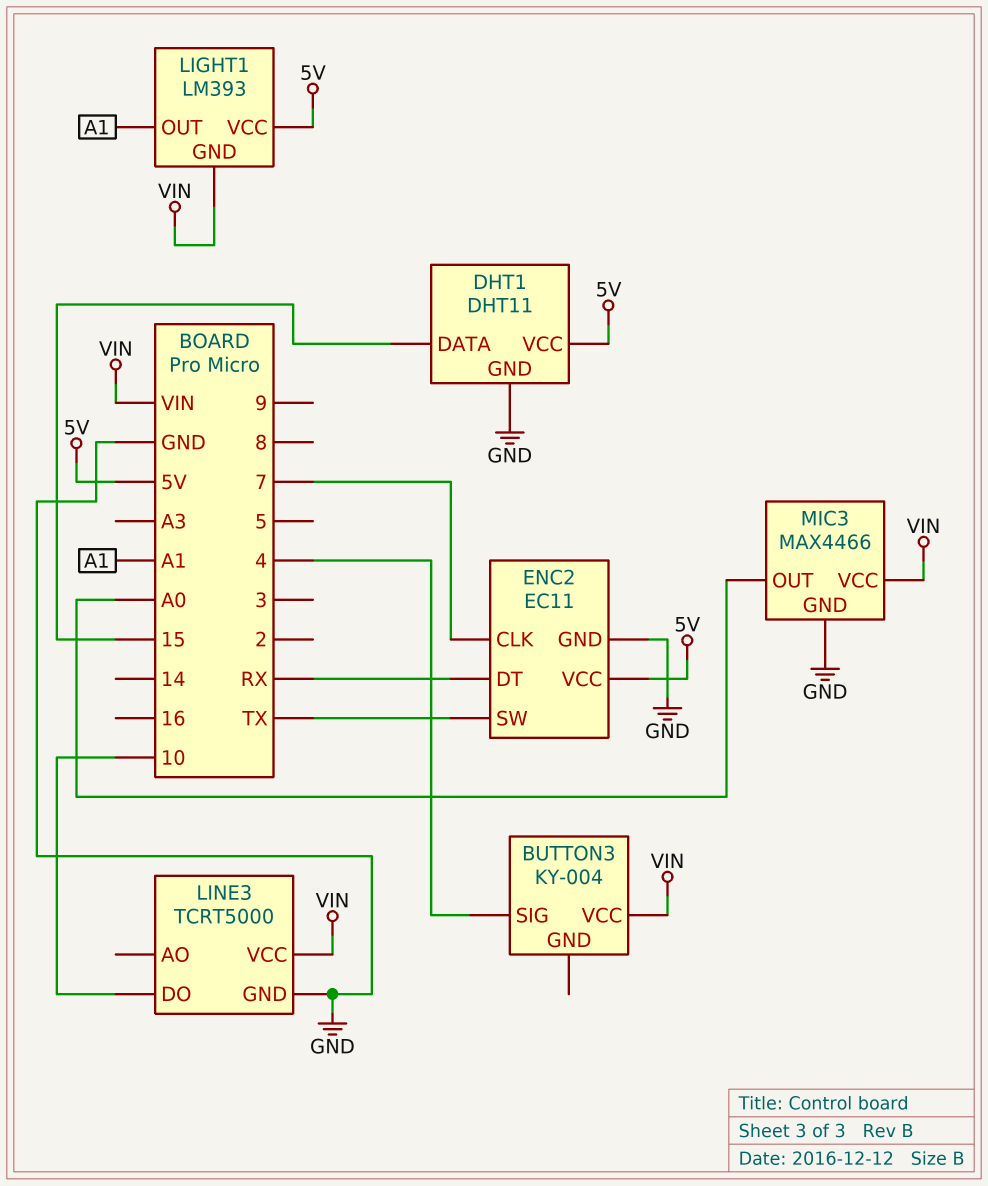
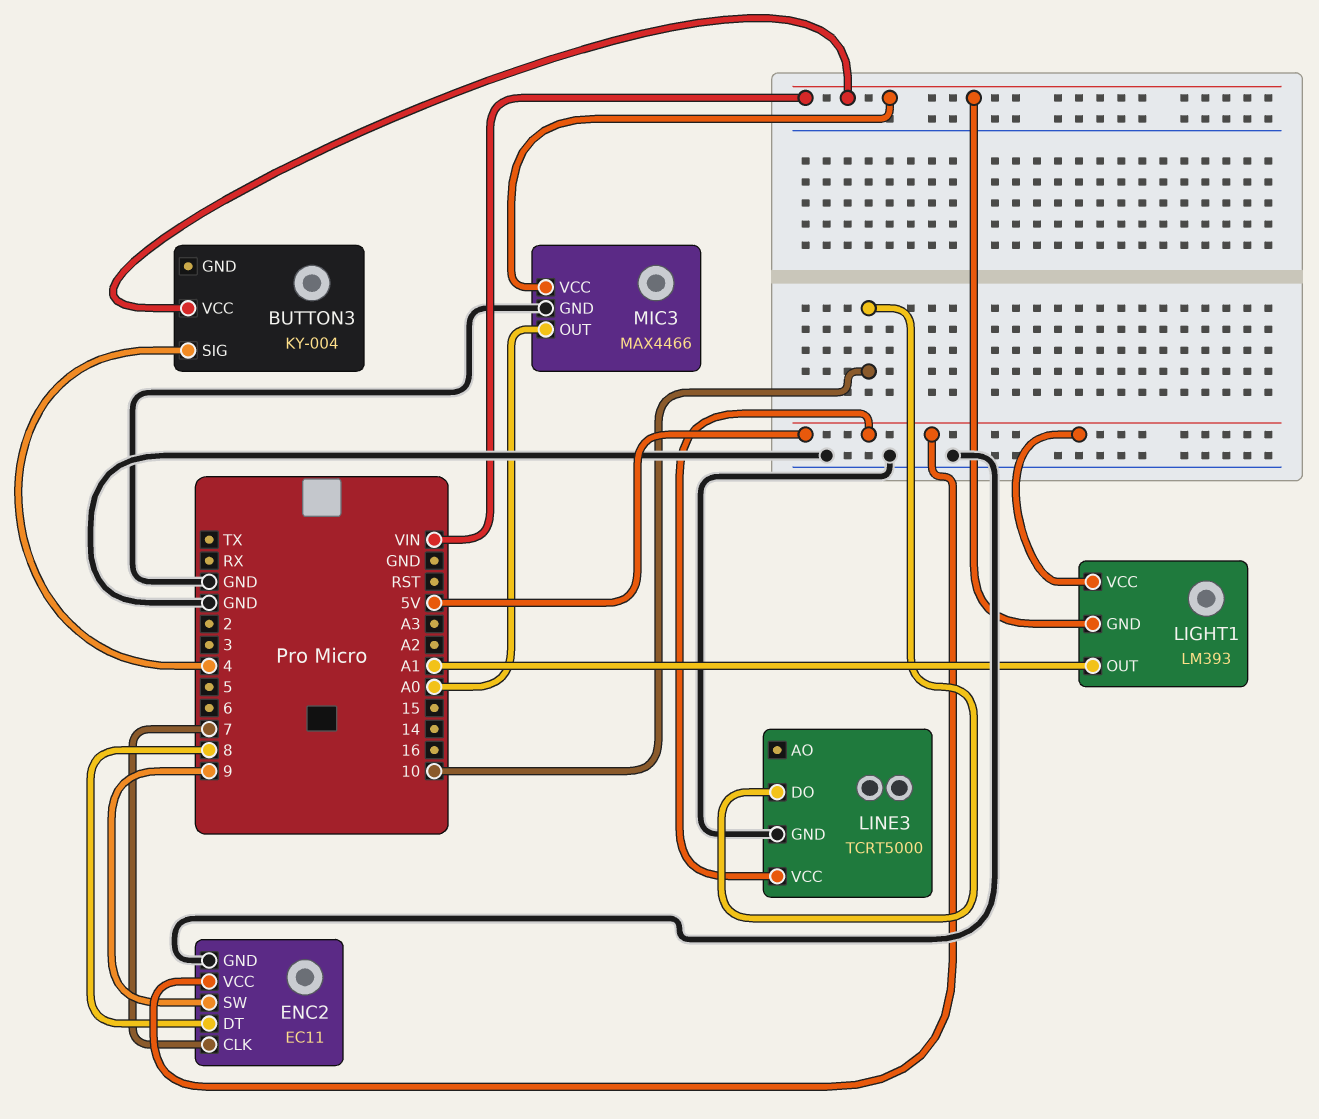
DHT1: DHT11 -> none
DHT1 pin DATA: 15 -> none
DHT1 pin GND: GND -> none
DHT1 pin VCC: 5V -> none
ENC2 pin DT: RX -> 8
ENC2 pin SW: TX -> 9
LINE3 pin VCC: VIN -> 5V

